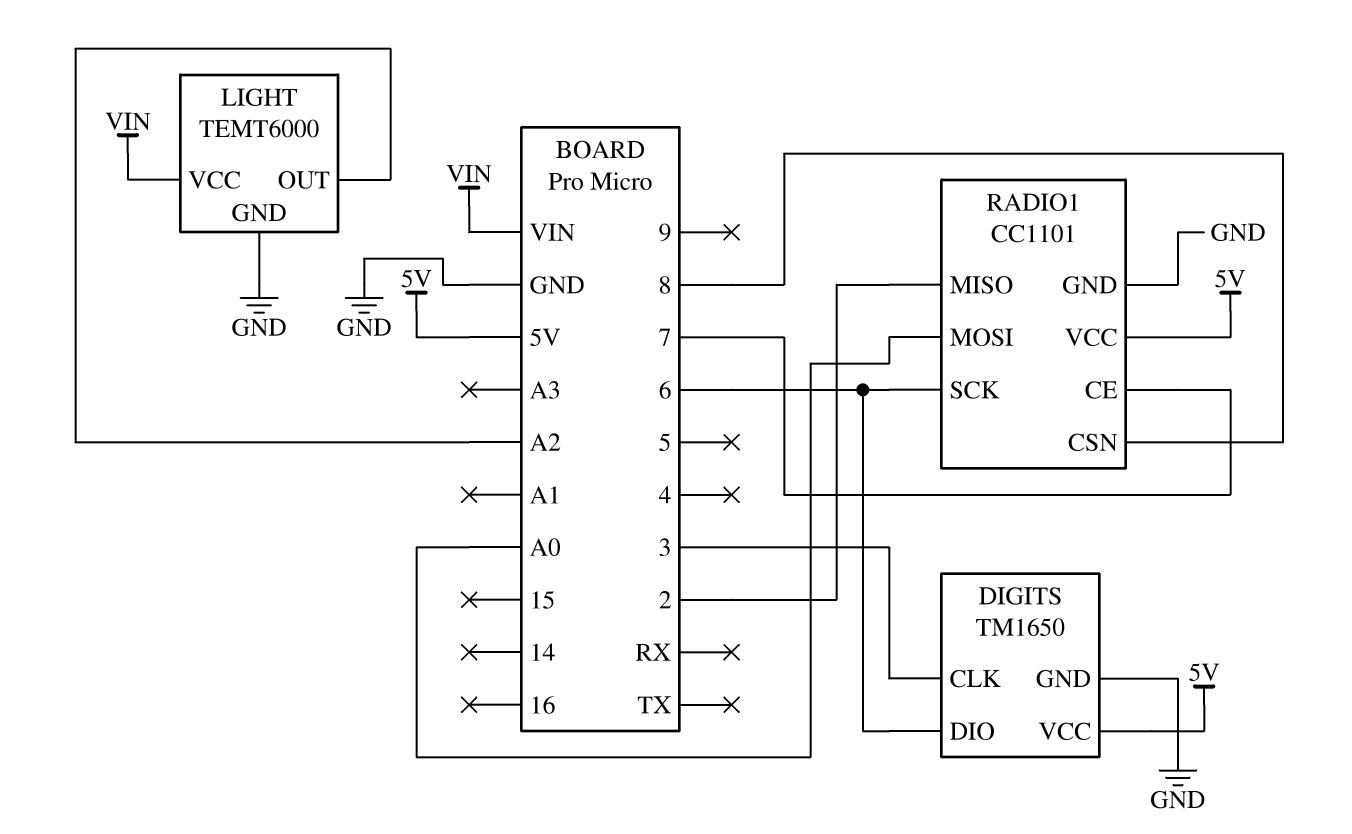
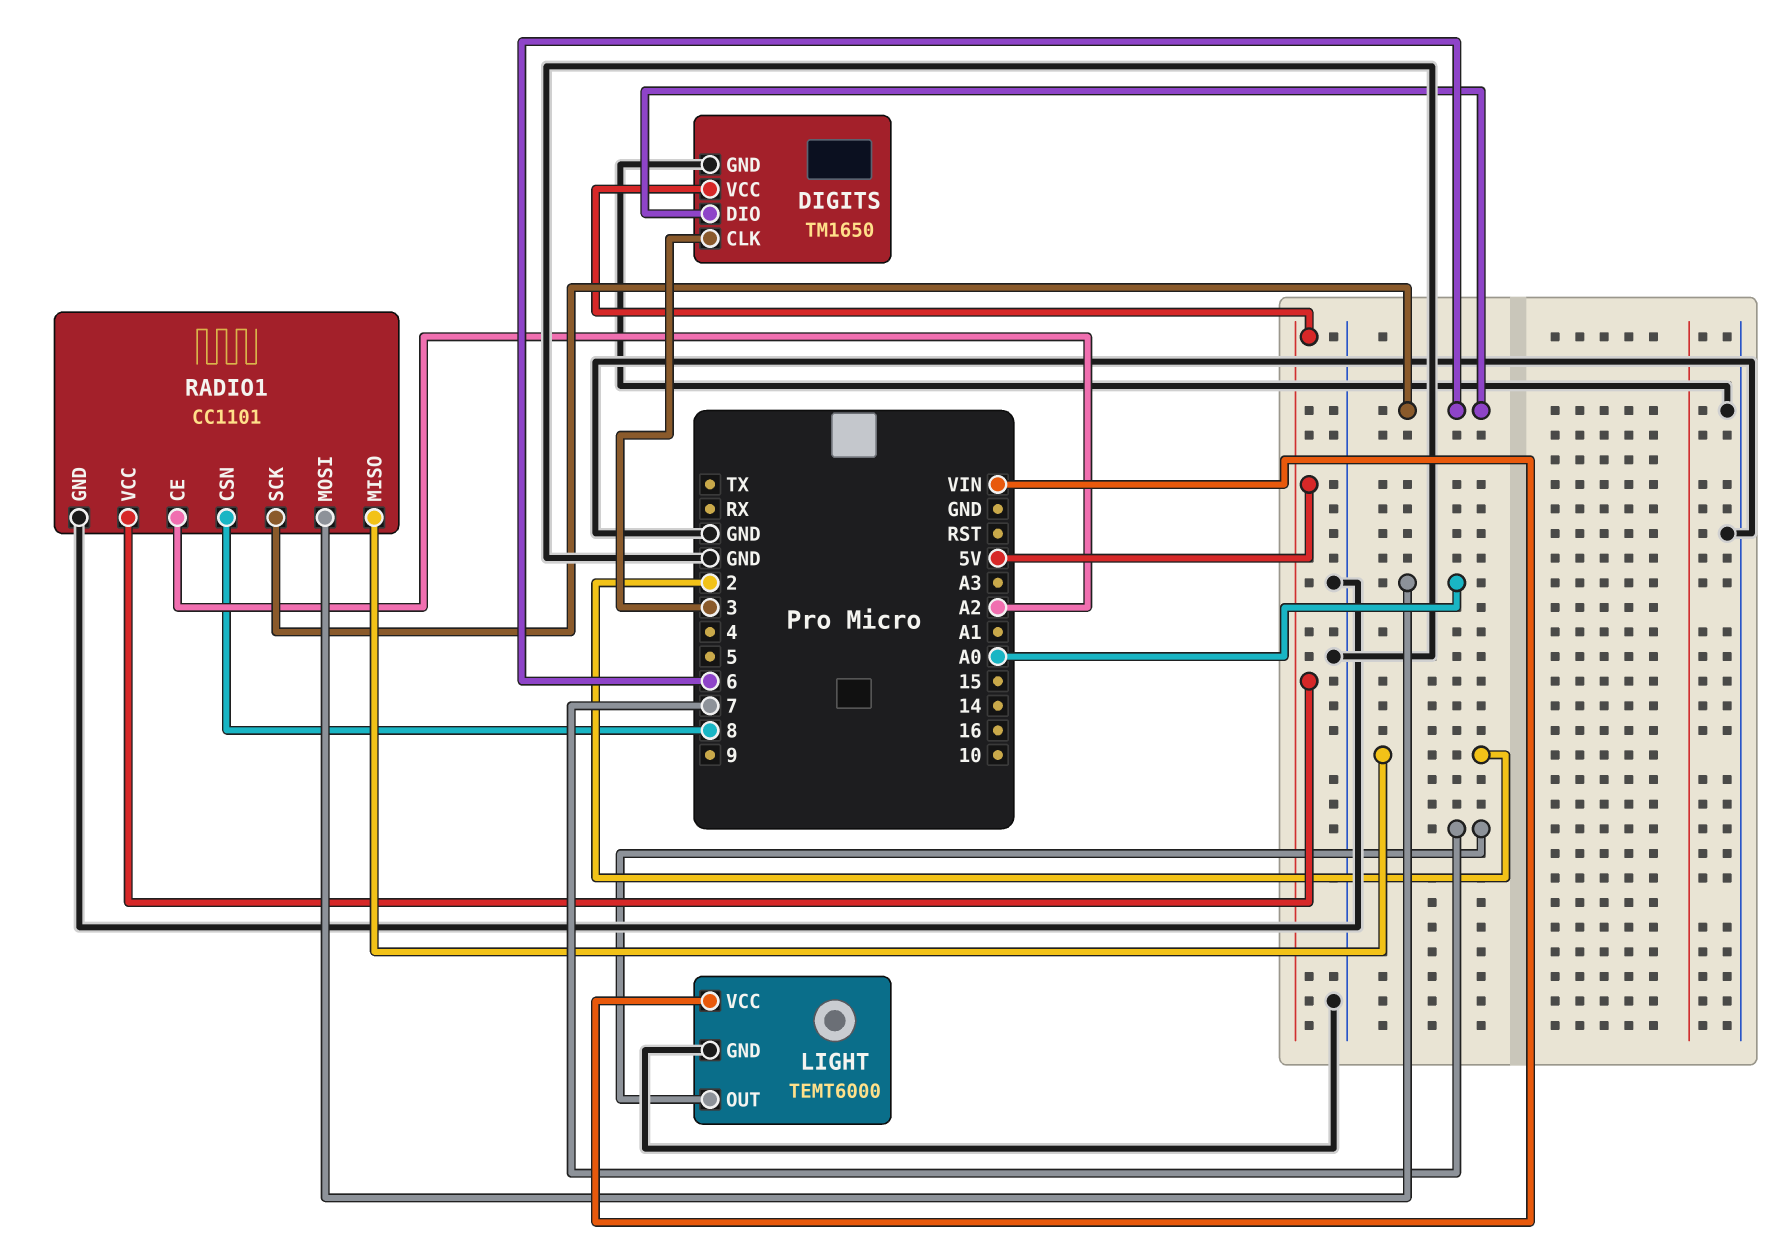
LIGHT pin OUT: A2 -> 7
RADIO1 pin CE: 7 -> A2

